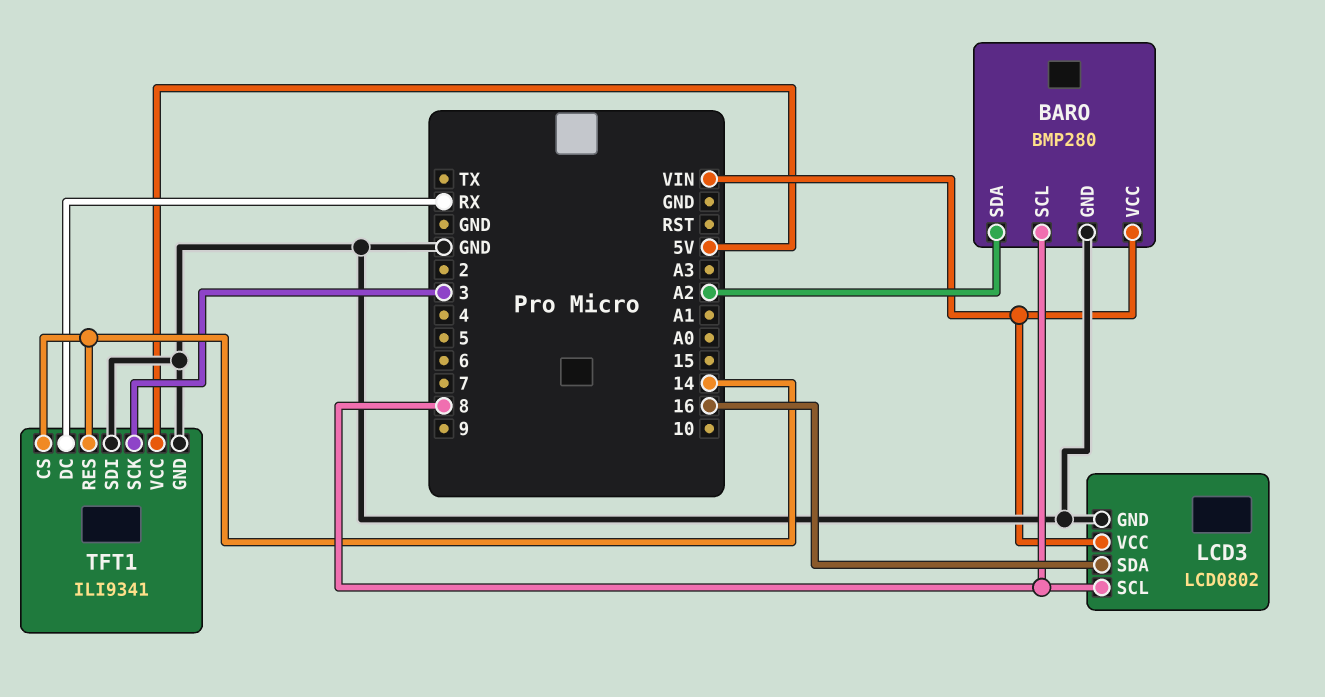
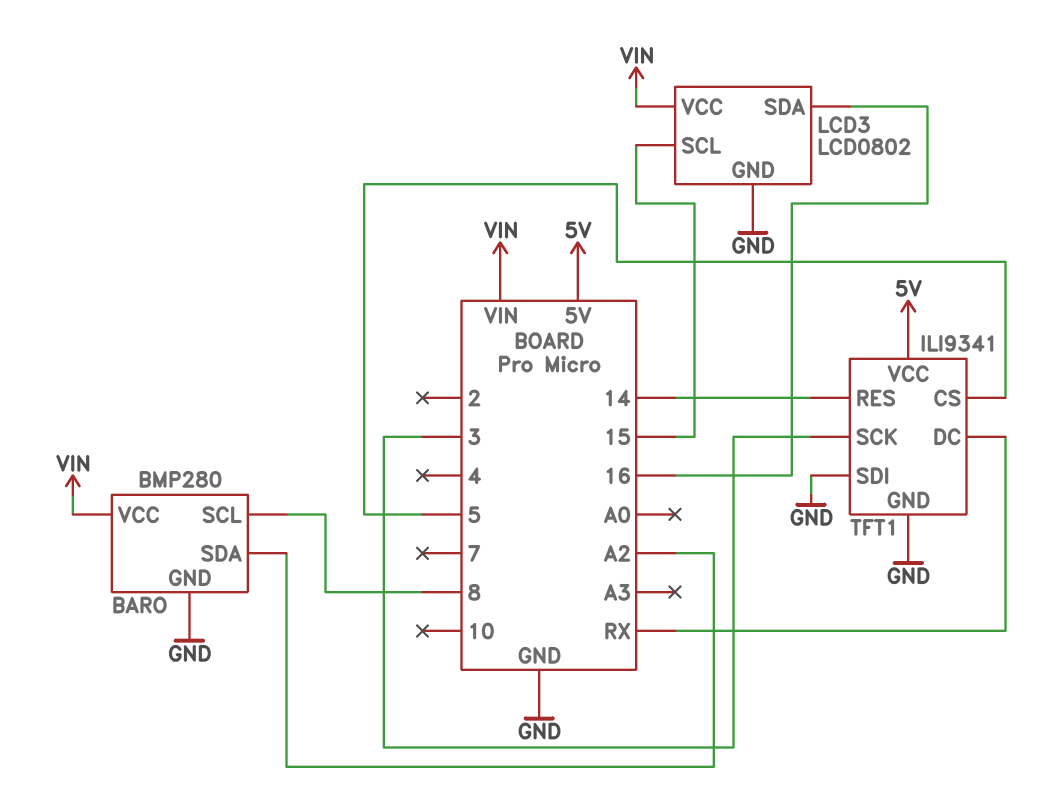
LCD3 pin SCL: 8 -> 15
TFT1 pin CS: 14 -> 5

